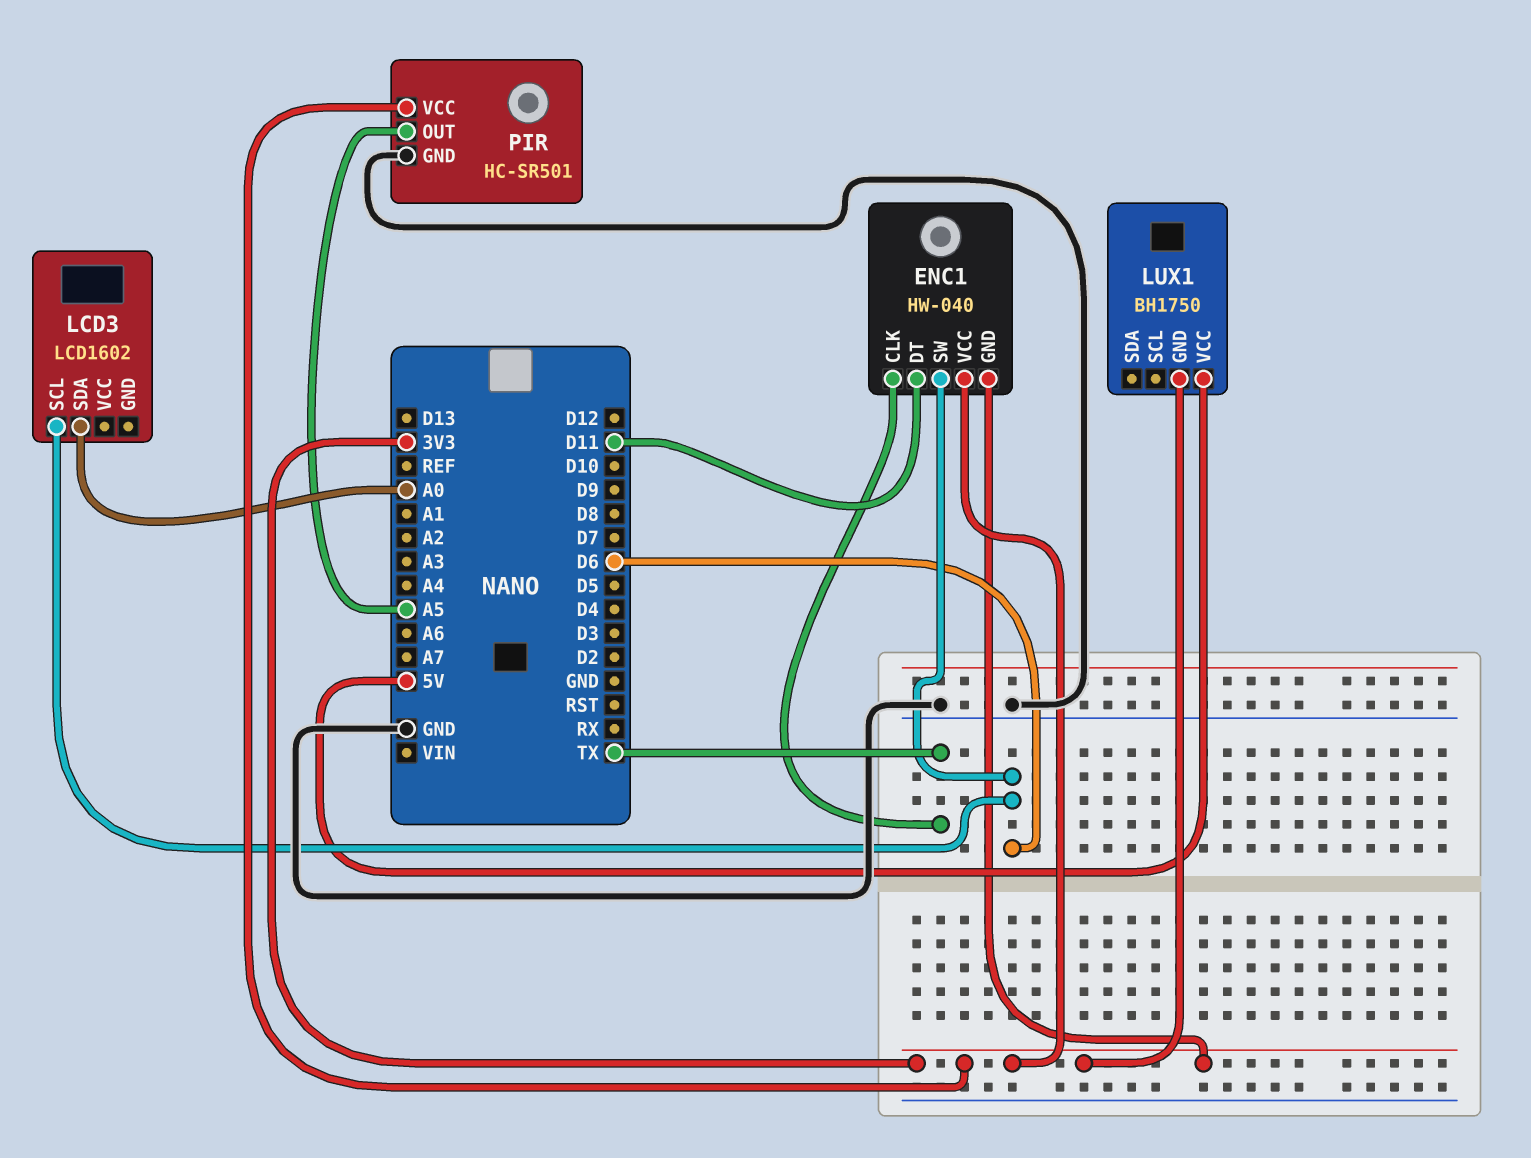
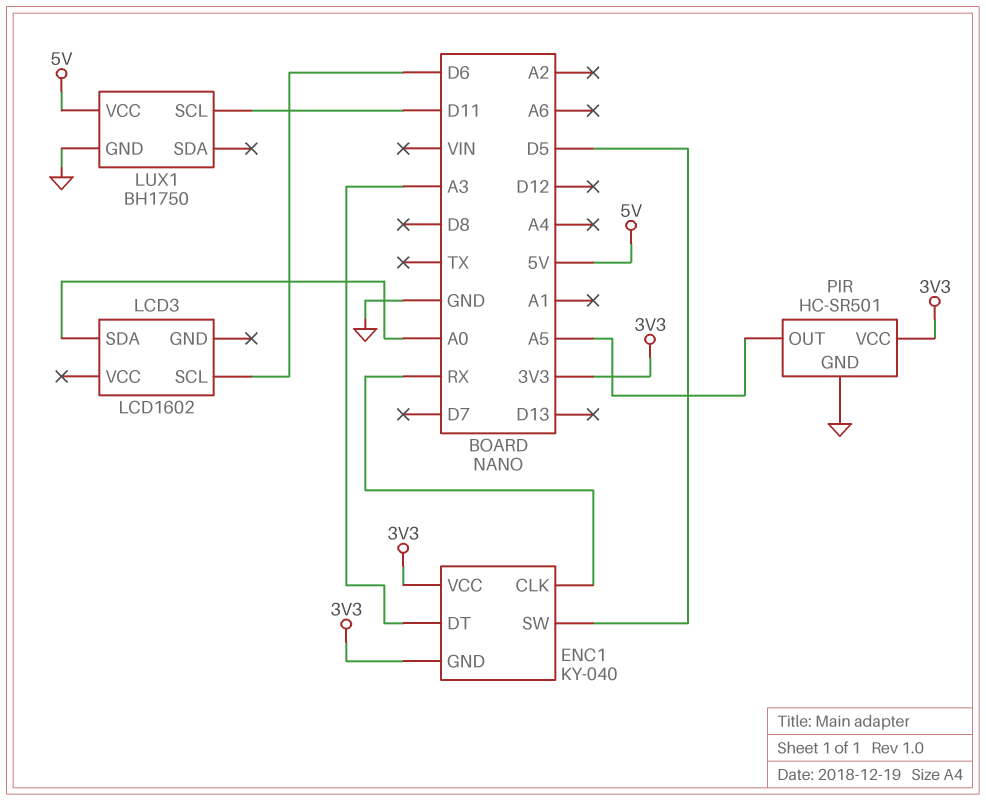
ENC1: HW-040 -> KY-040
ENC1 pin CLK: TX -> RX
ENC1 pin DT: D11 -> A3
ENC1 pin SW: D6 -> D5
LUX1 pin GND: 3V3 -> GND
LUX1 pin SCL: none -> D11

